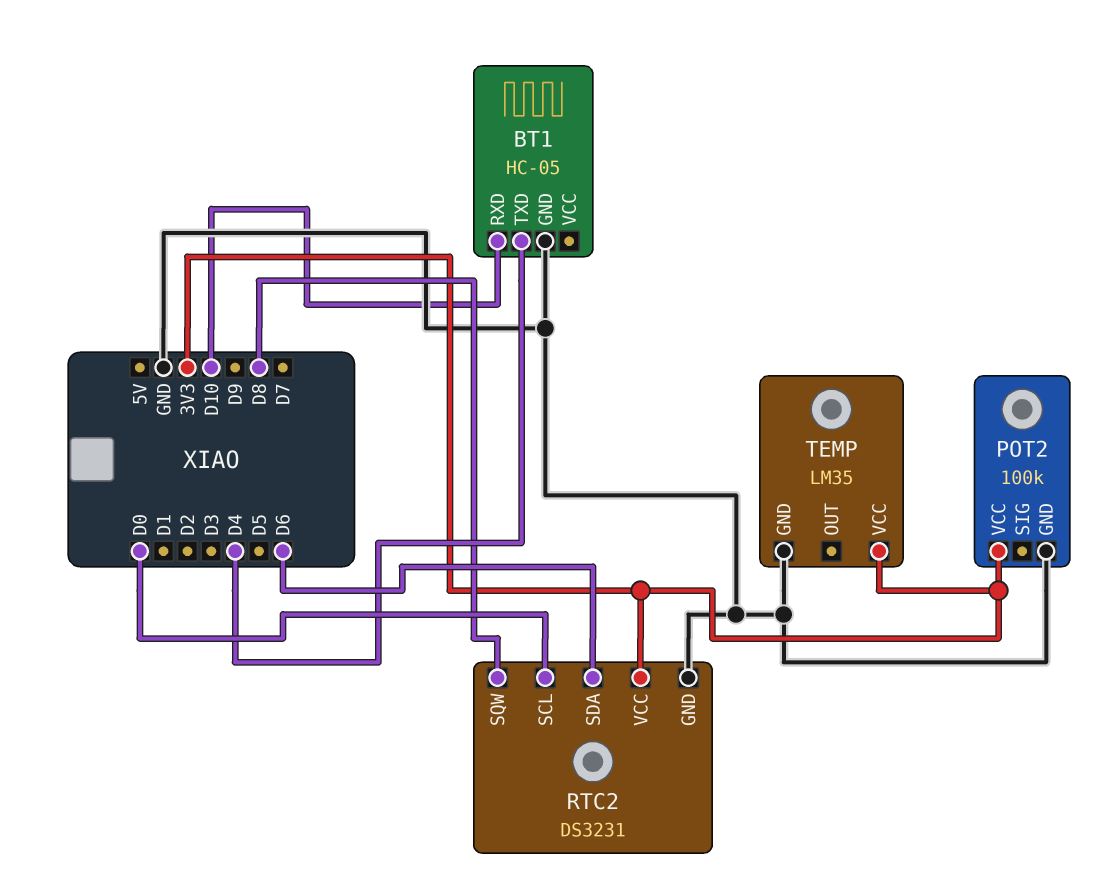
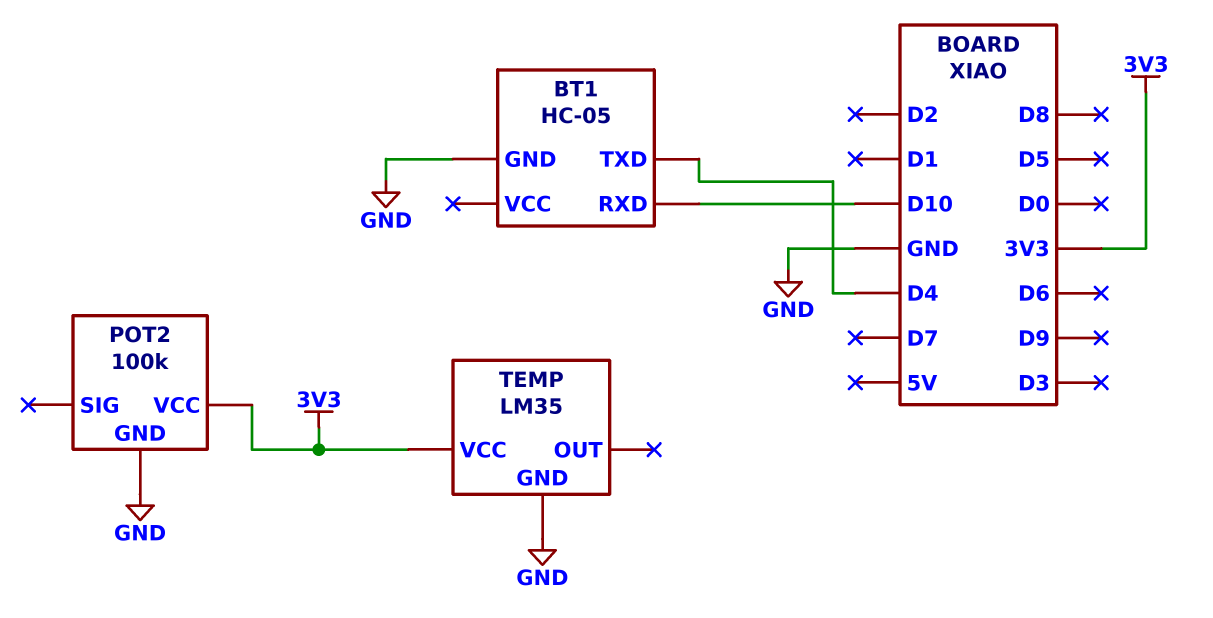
RTC2: DS3231 -> none
RTC2 pin GND: GND -> none
RTC2 pin SCL: D0 -> none
RTC2 pin SDA: D6 -> none
RTC2 pin SQW: D8 -> none
RTC2 pin VCC: 3V3 -> none

